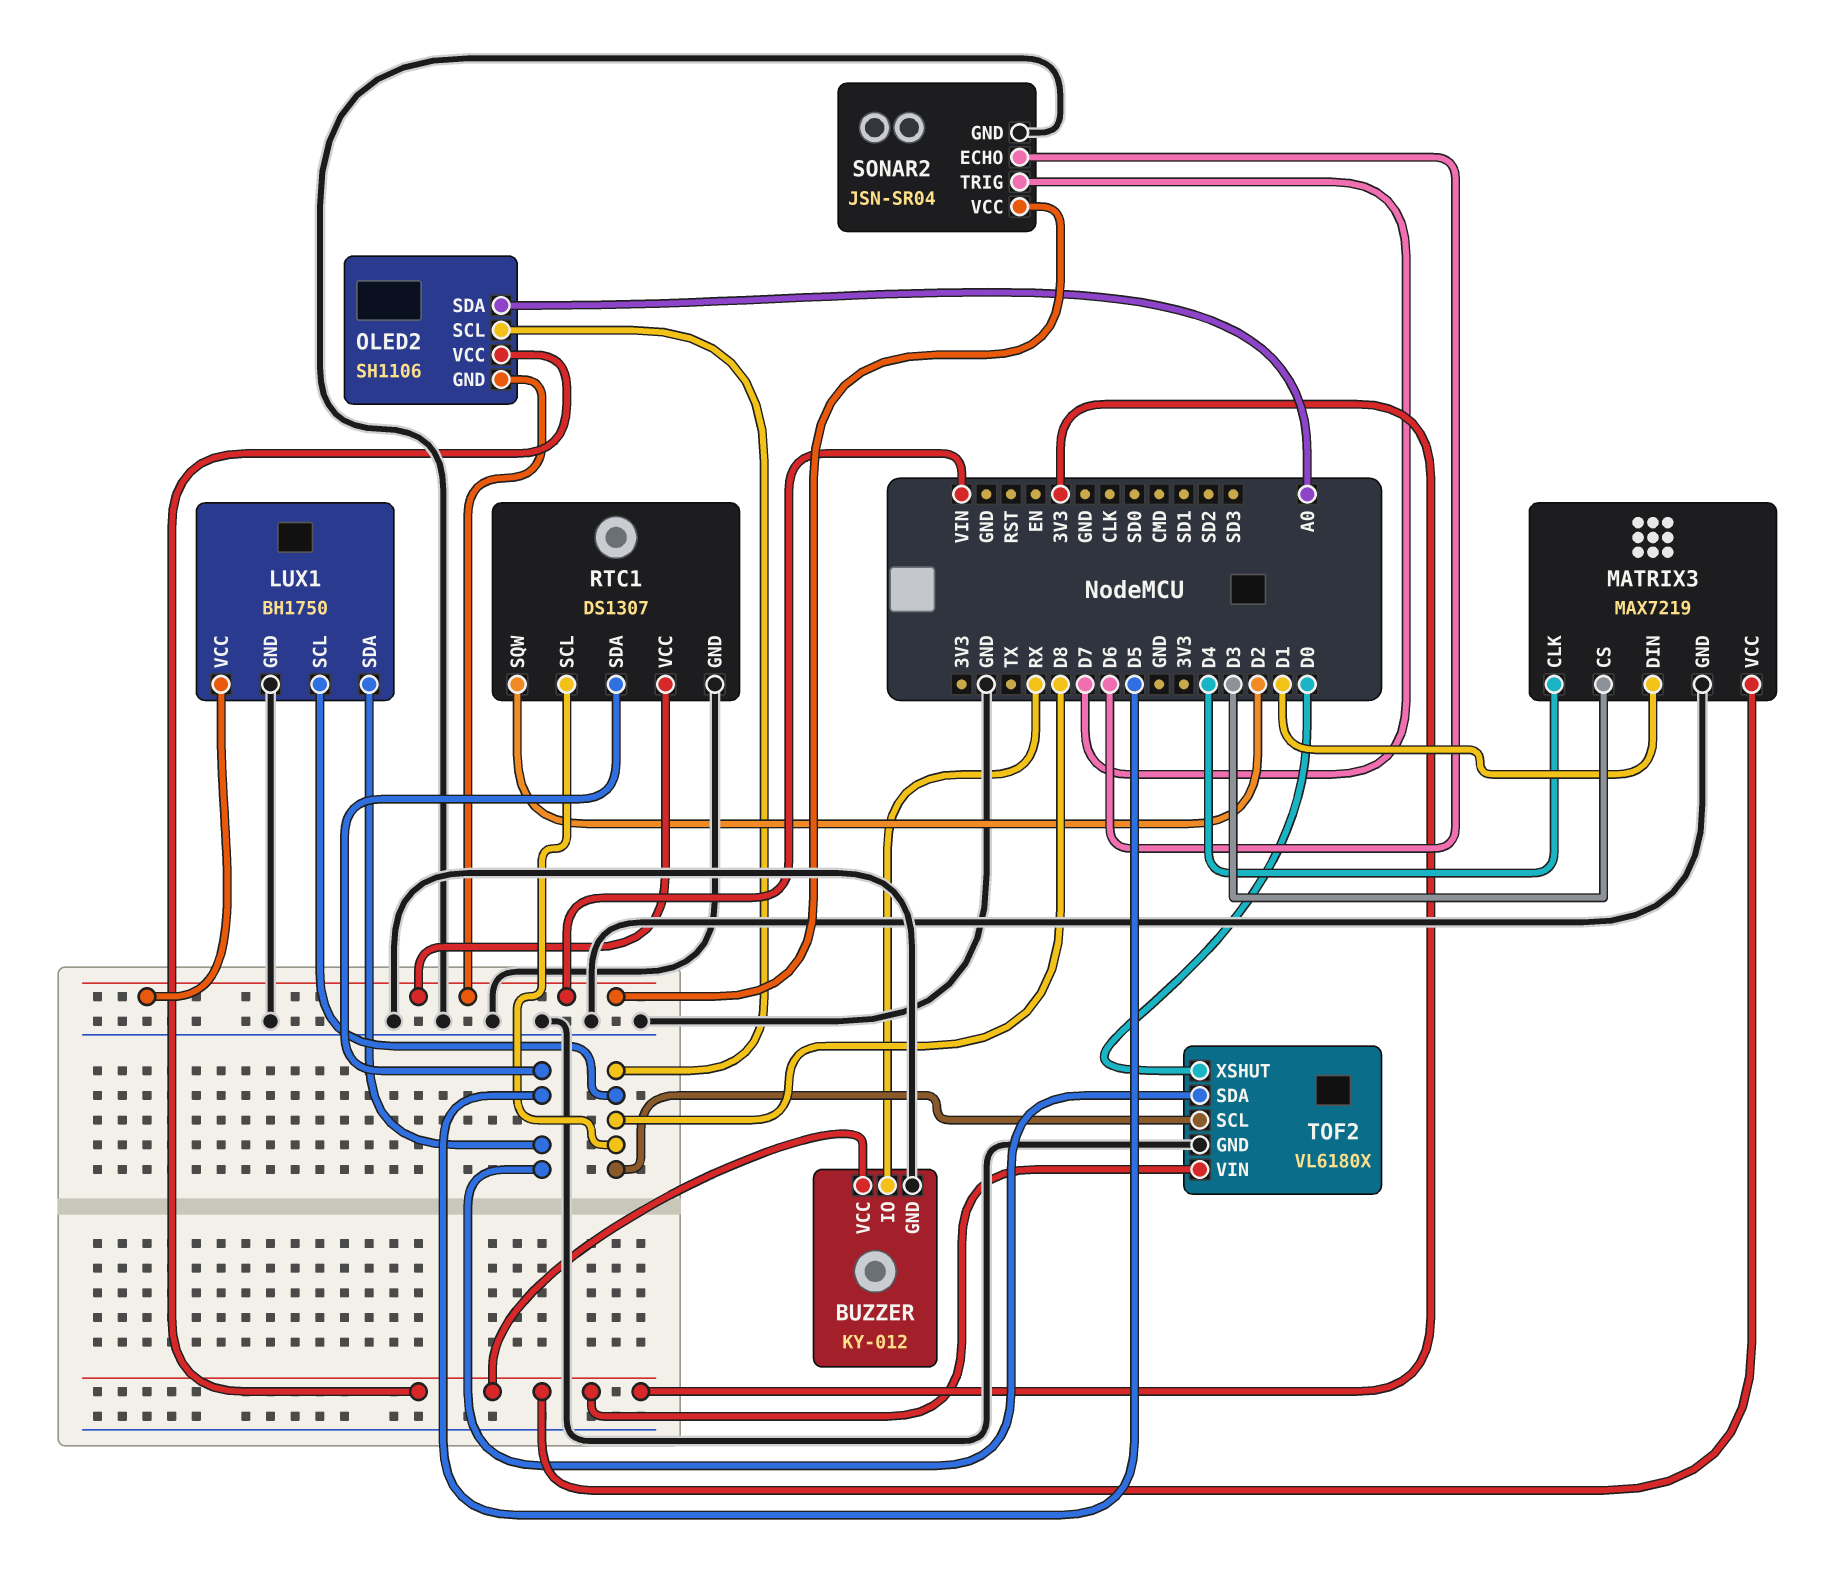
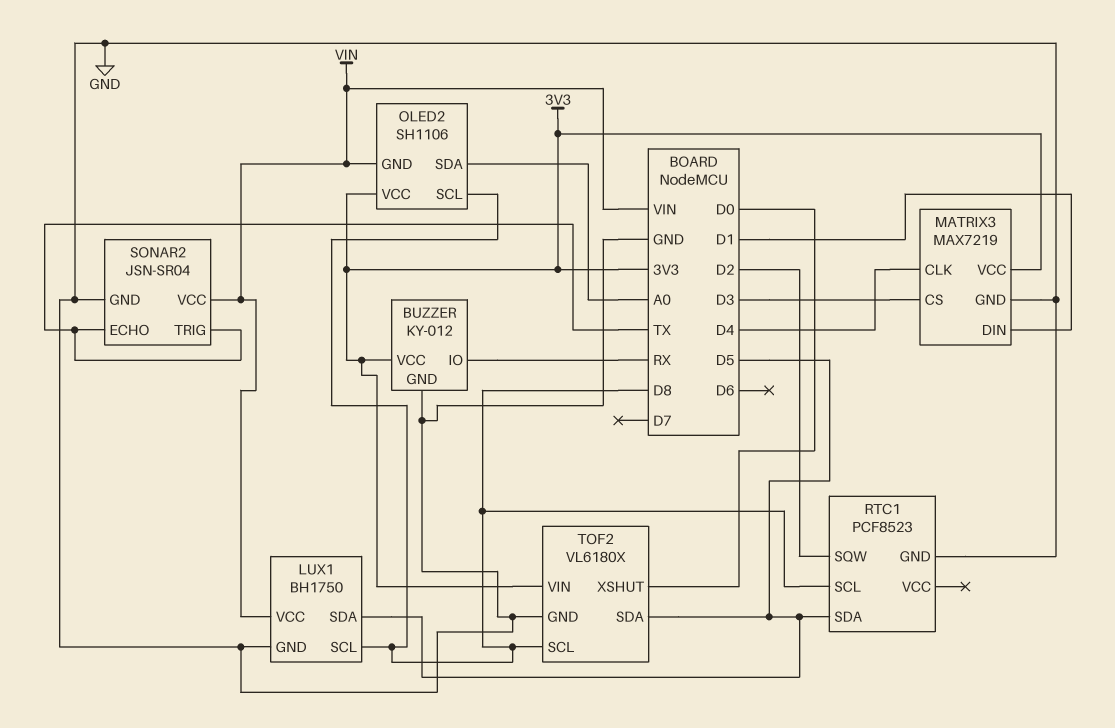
RTC1: DS1307 -> PCF8523
RTC1 pin VCC: VIN -> none
SONAR2 pin ECHO: D6 -> TX
SONAR2 pin TRIG: D7 -> TX

